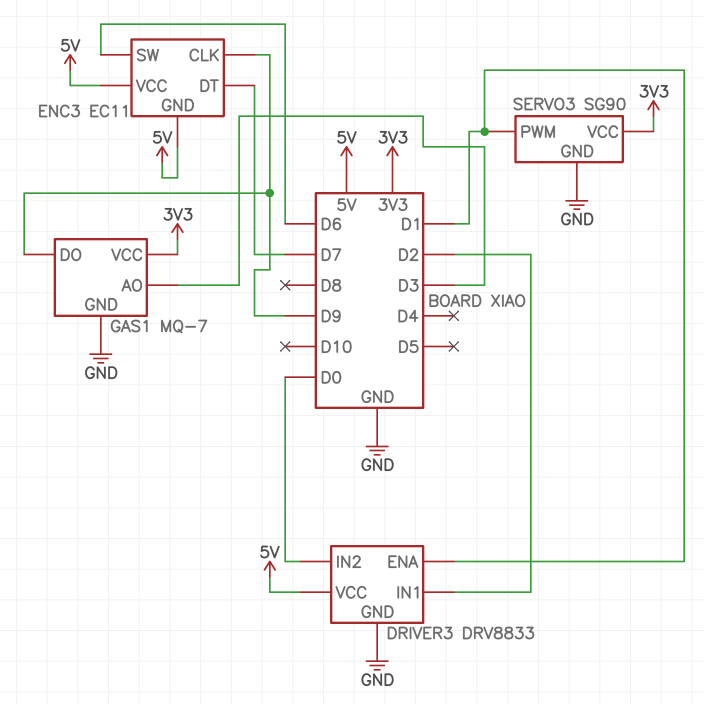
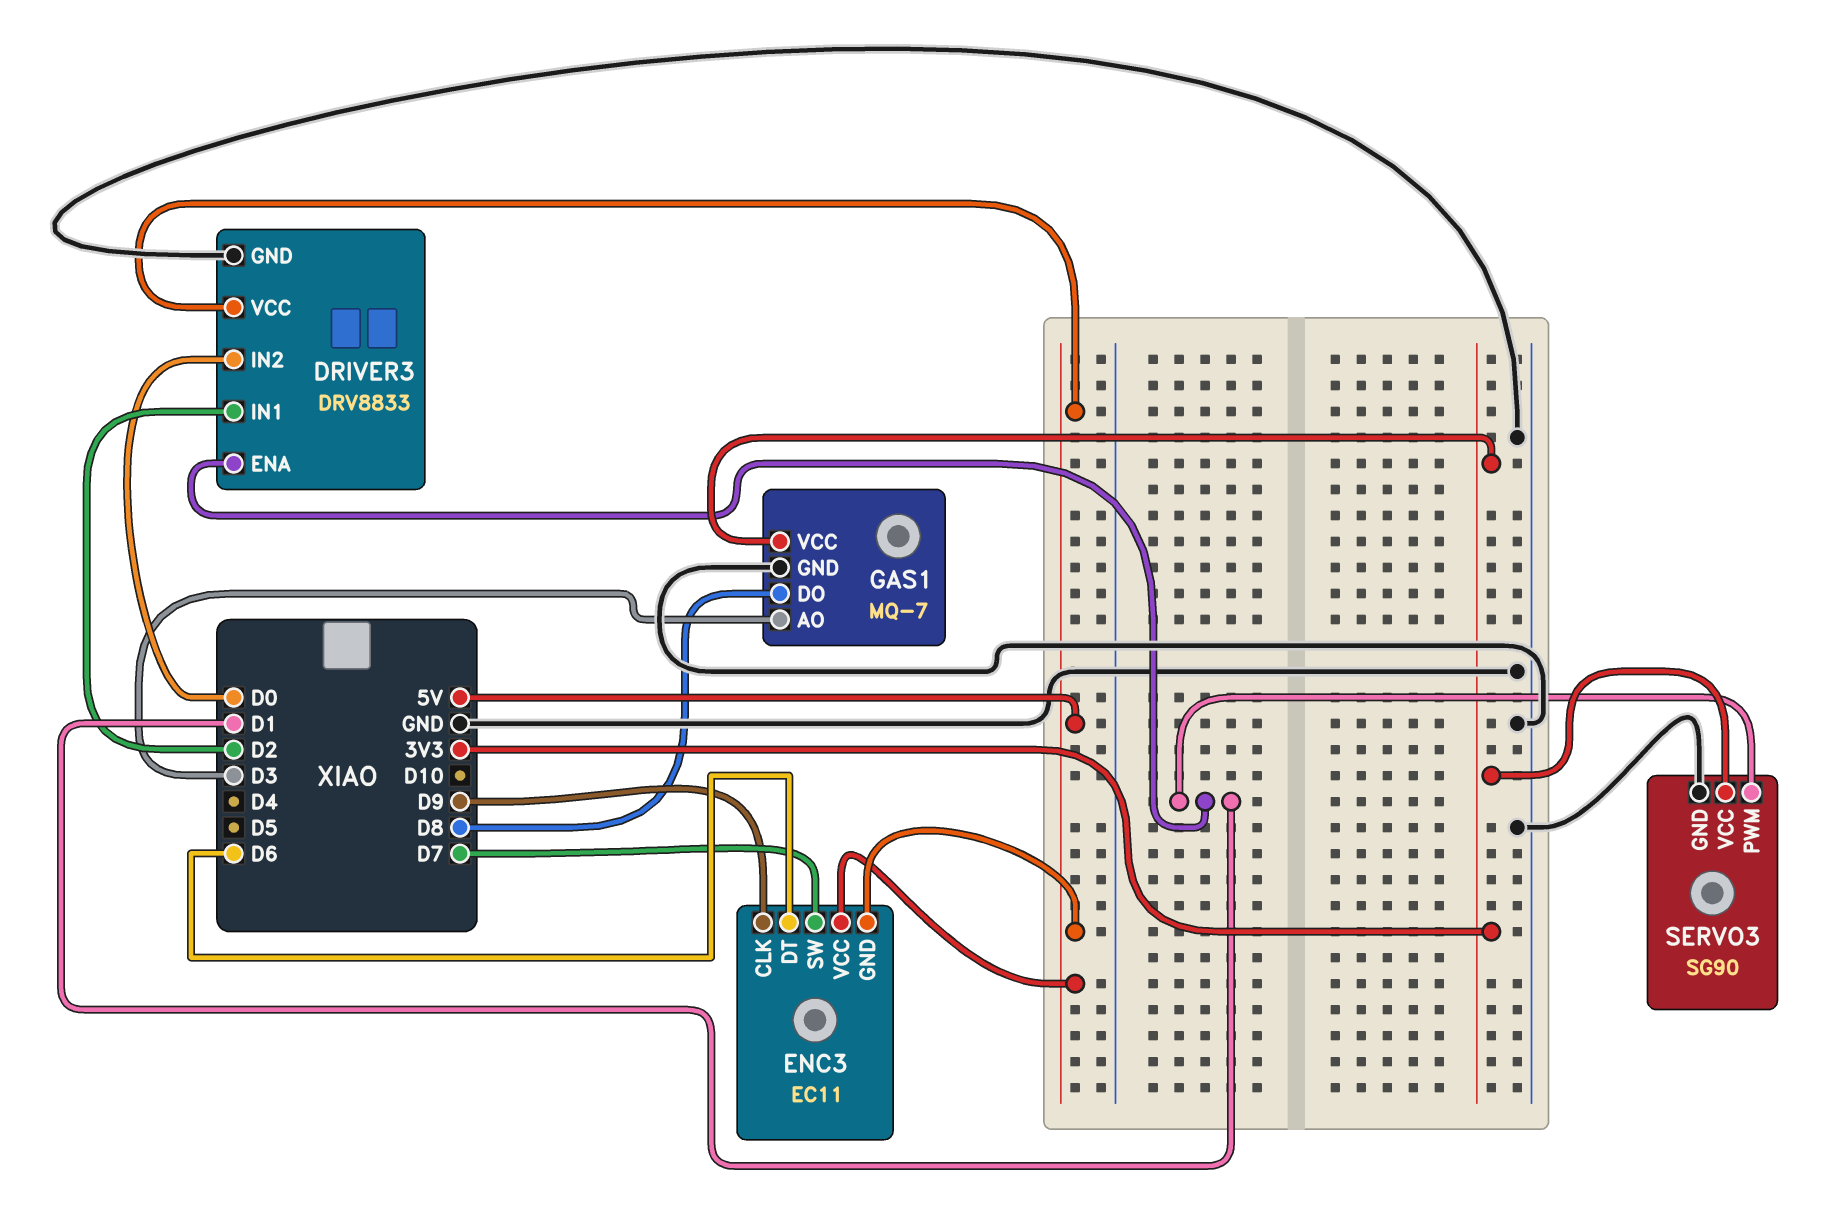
ENC3 pin DT: D7 -> D6
ENC3 pin SW: D6 -> D7
GAS1 pin DO: D9 -> D8

